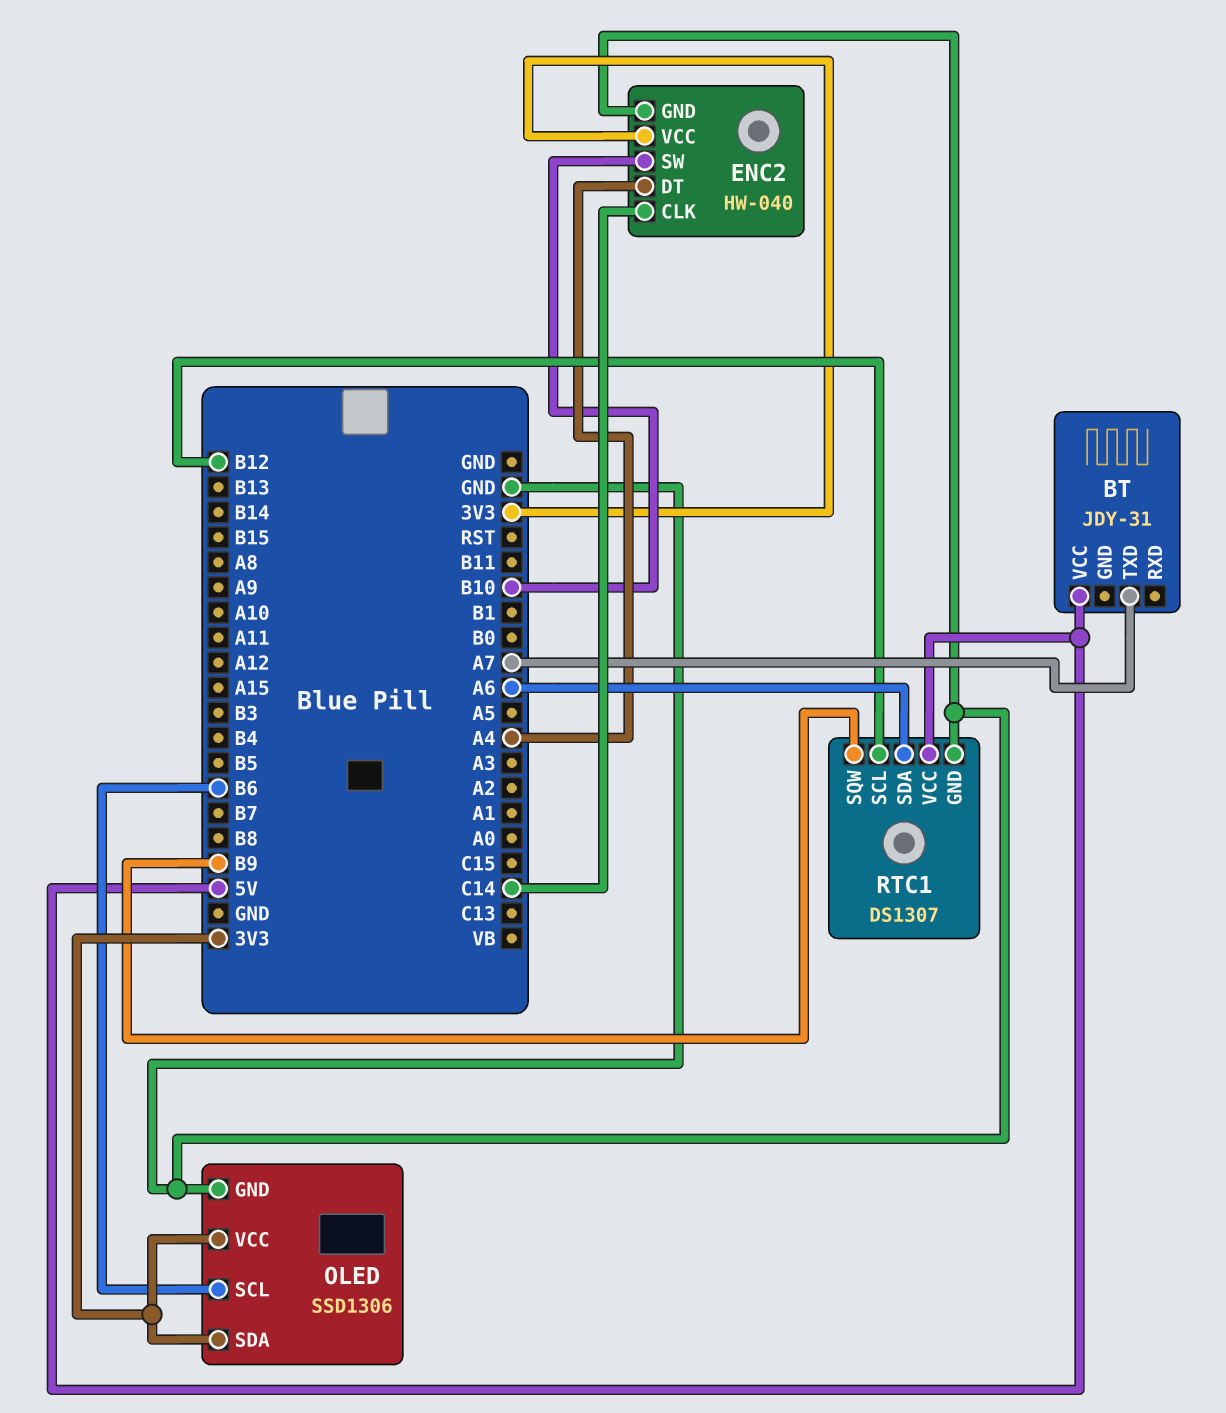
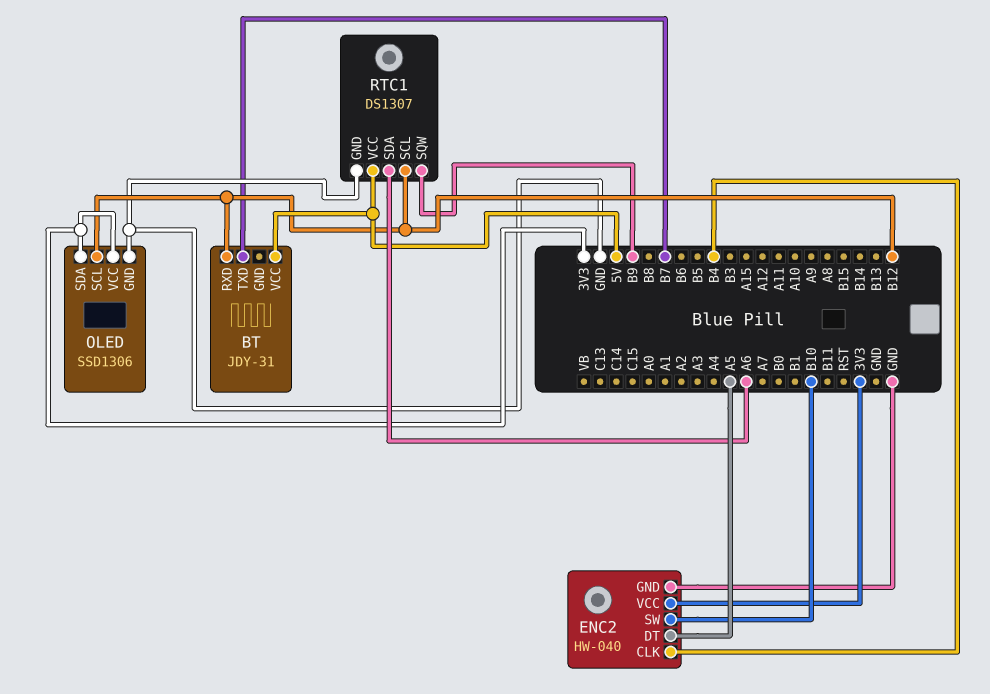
BT pin RXD: none -> B12
BT pin TXD: A7 -> B7
ENC2 pin CLK: C14 -> B4
ENC2 pin DT: A4 -> A5
OLED pin SCL: B6 -> B12

